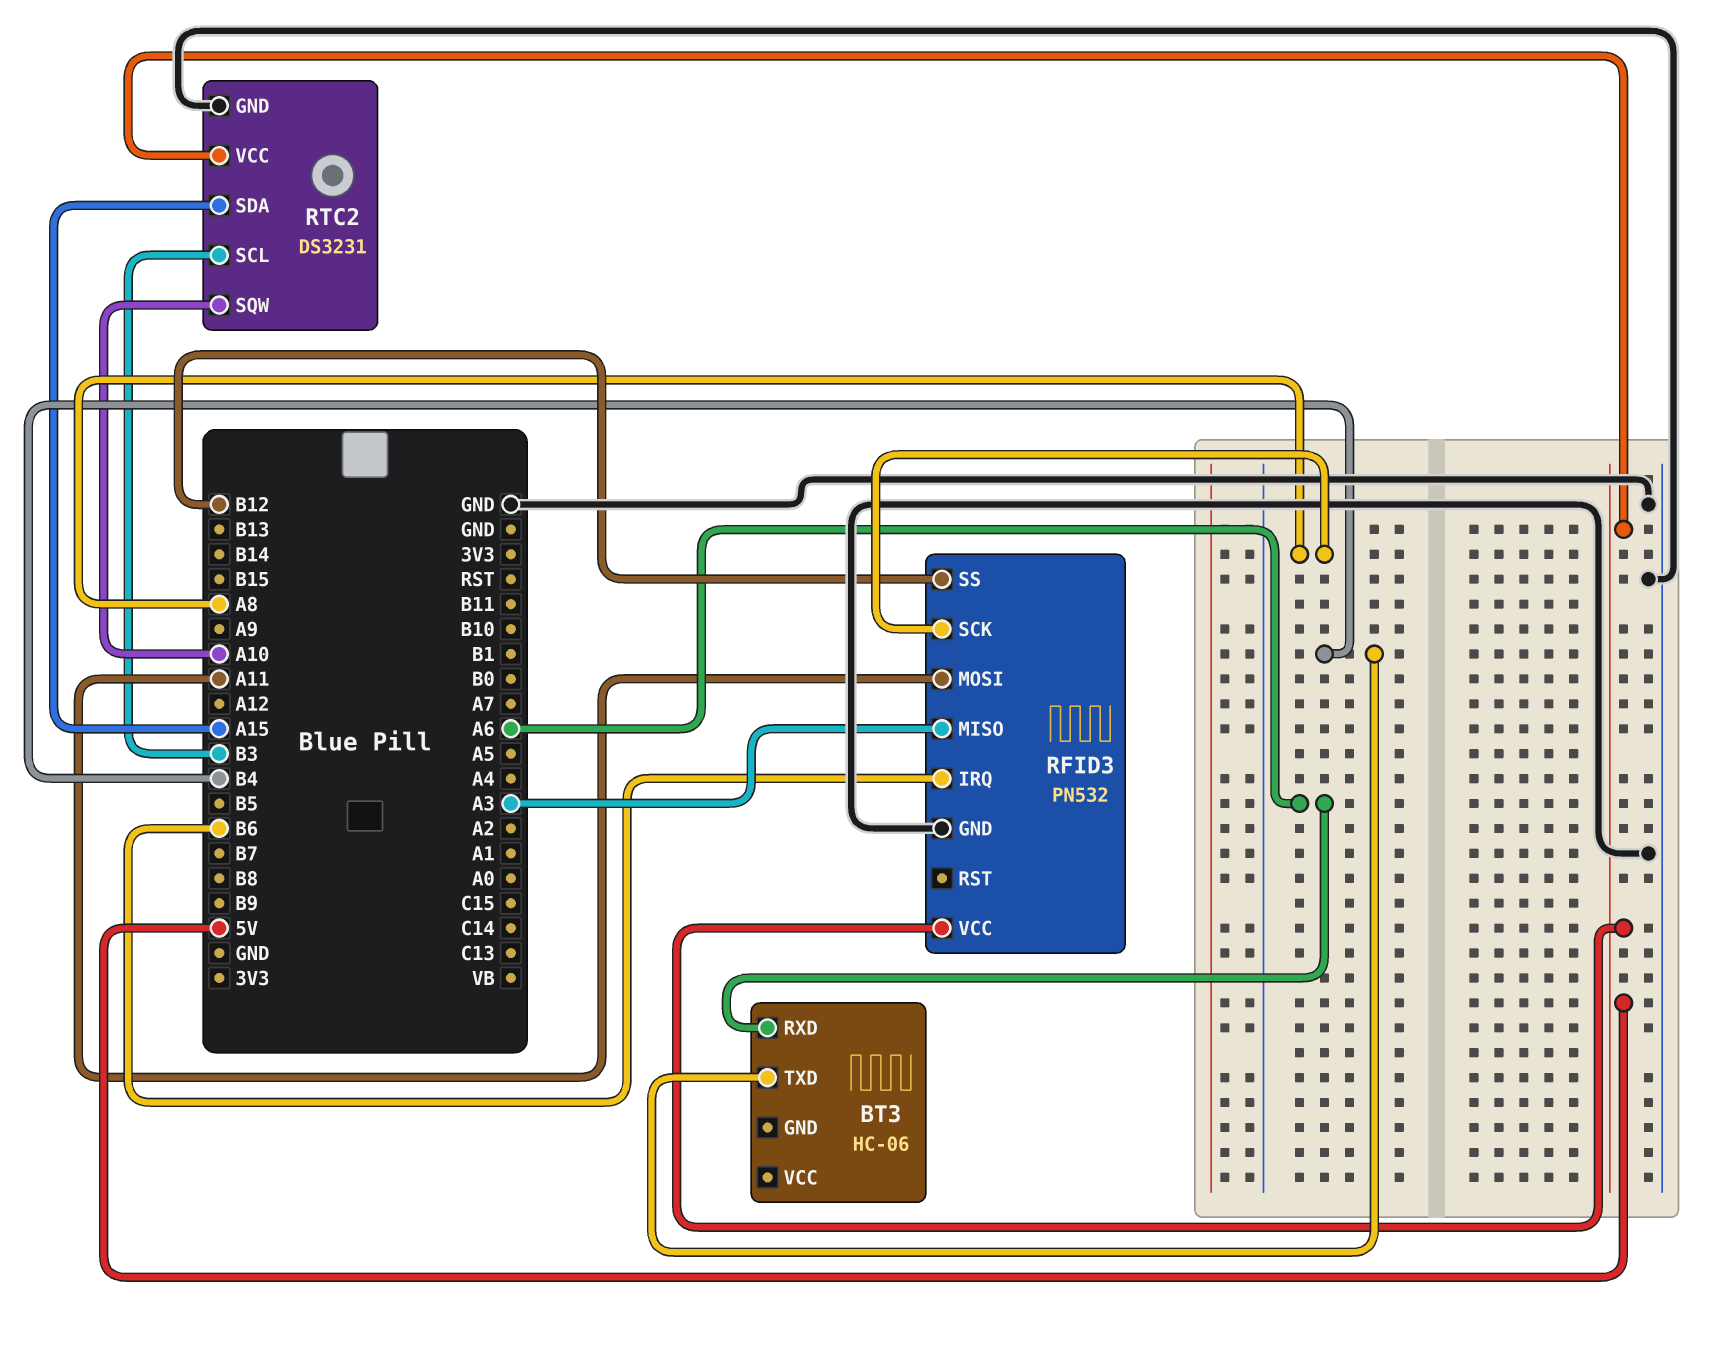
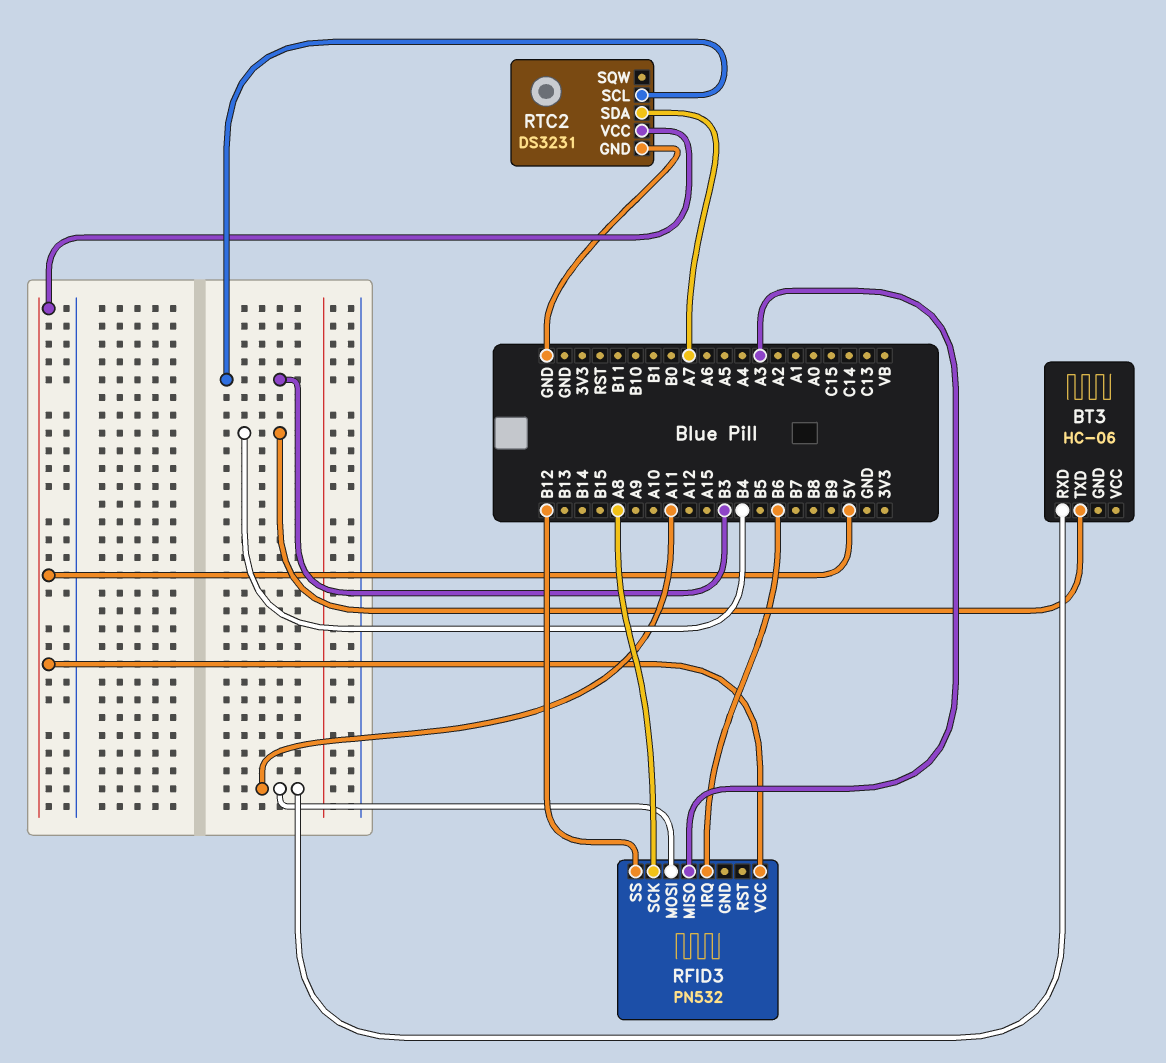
BT3 pin RXD: A6 -> A11
RFID3 pin GND: GND -> none
RTC2 pin SDA: A15 -> A7
RTC2 pin SQW: A10 -> none

